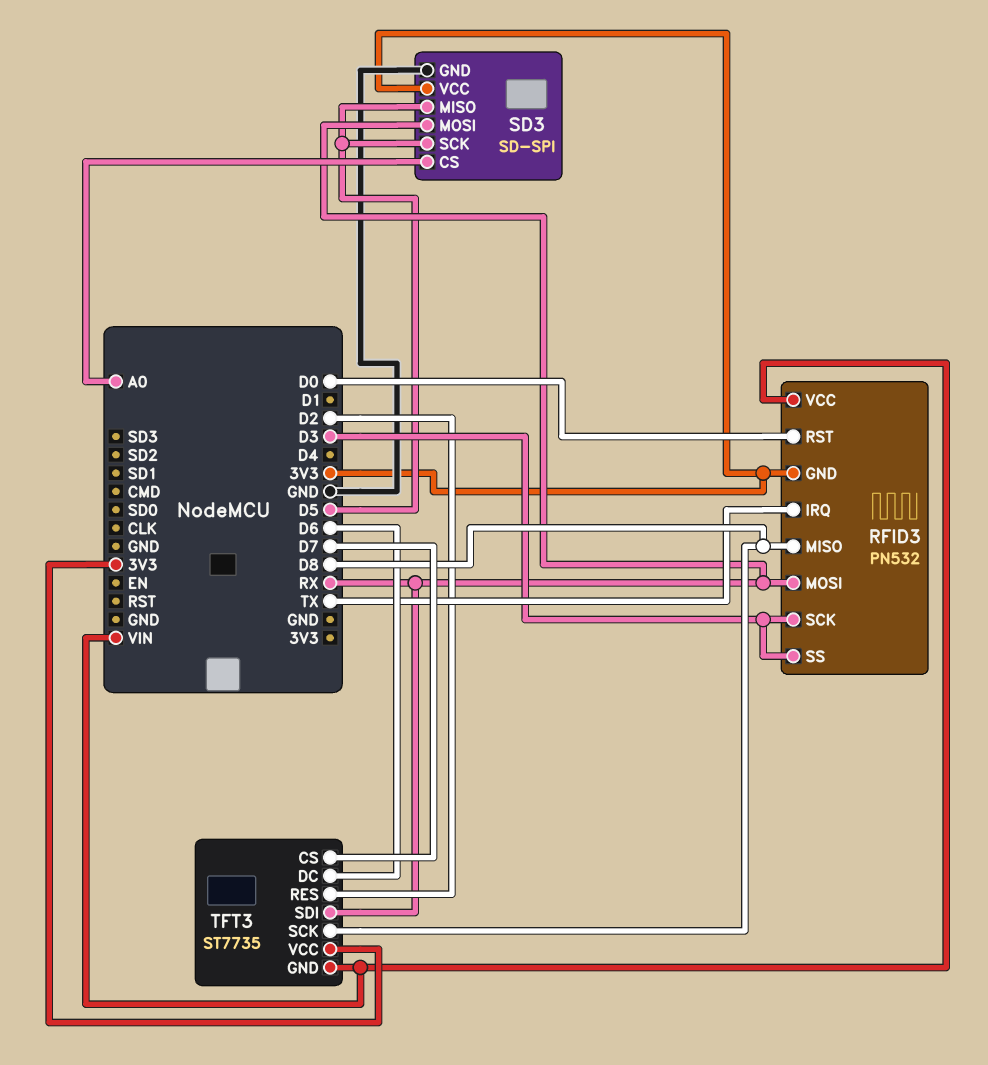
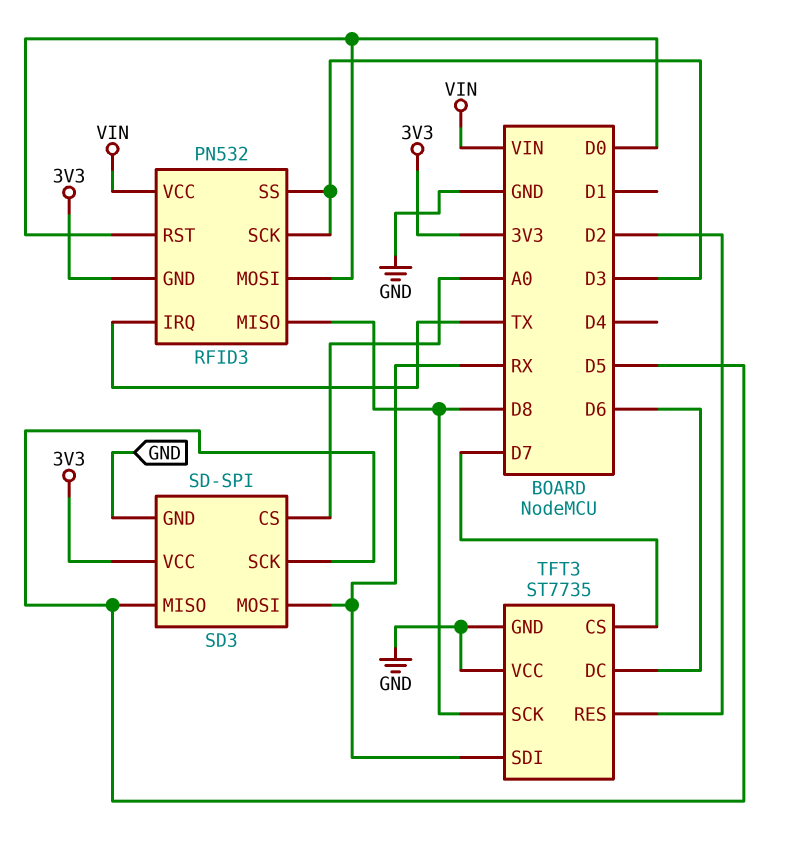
RFID3 pin MOSI: RX -> D0
TFT3 pin GND: VIN -> GND
TFT3 pin VCC: 3V3 -> GND

